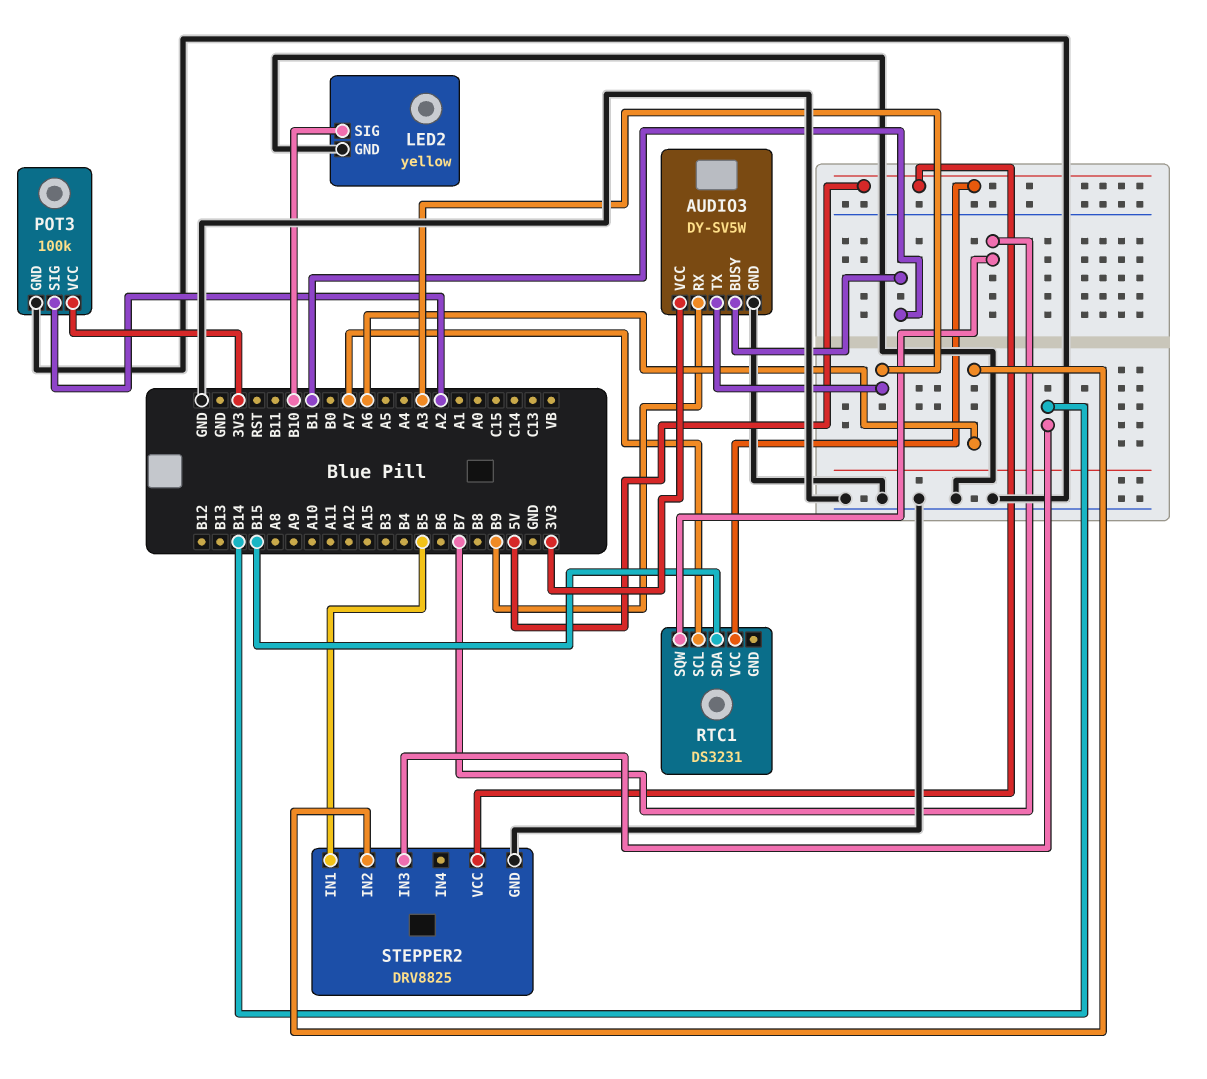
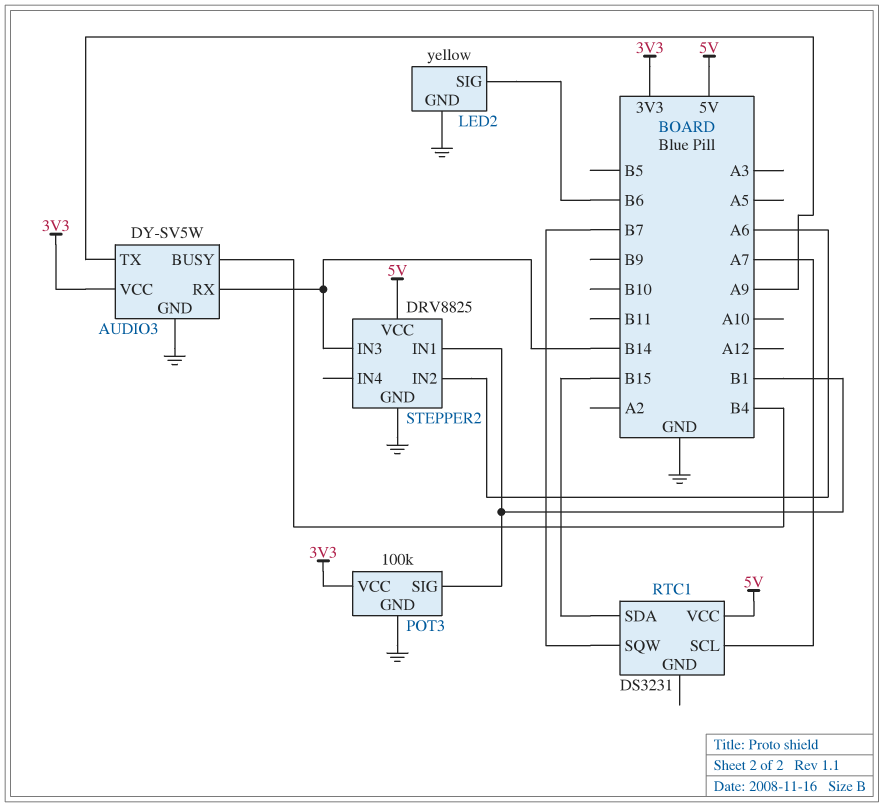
AUDIO3 pin BUSY: B1 -> B4
AUDIO3 pin RX: B9 -> B14
AUDIO3 pin TX: A3 -> A9
LED2 pin SIG: B10 -> B6
POT3 pin SIG: A2 -> B1
STEPPER2 pin IN1: B5 -> B1

